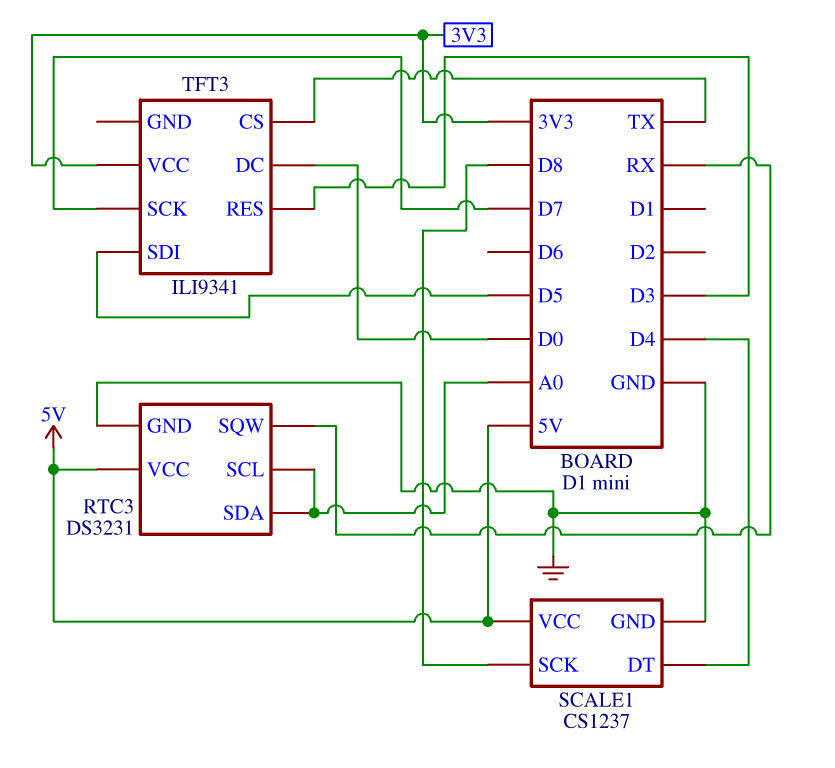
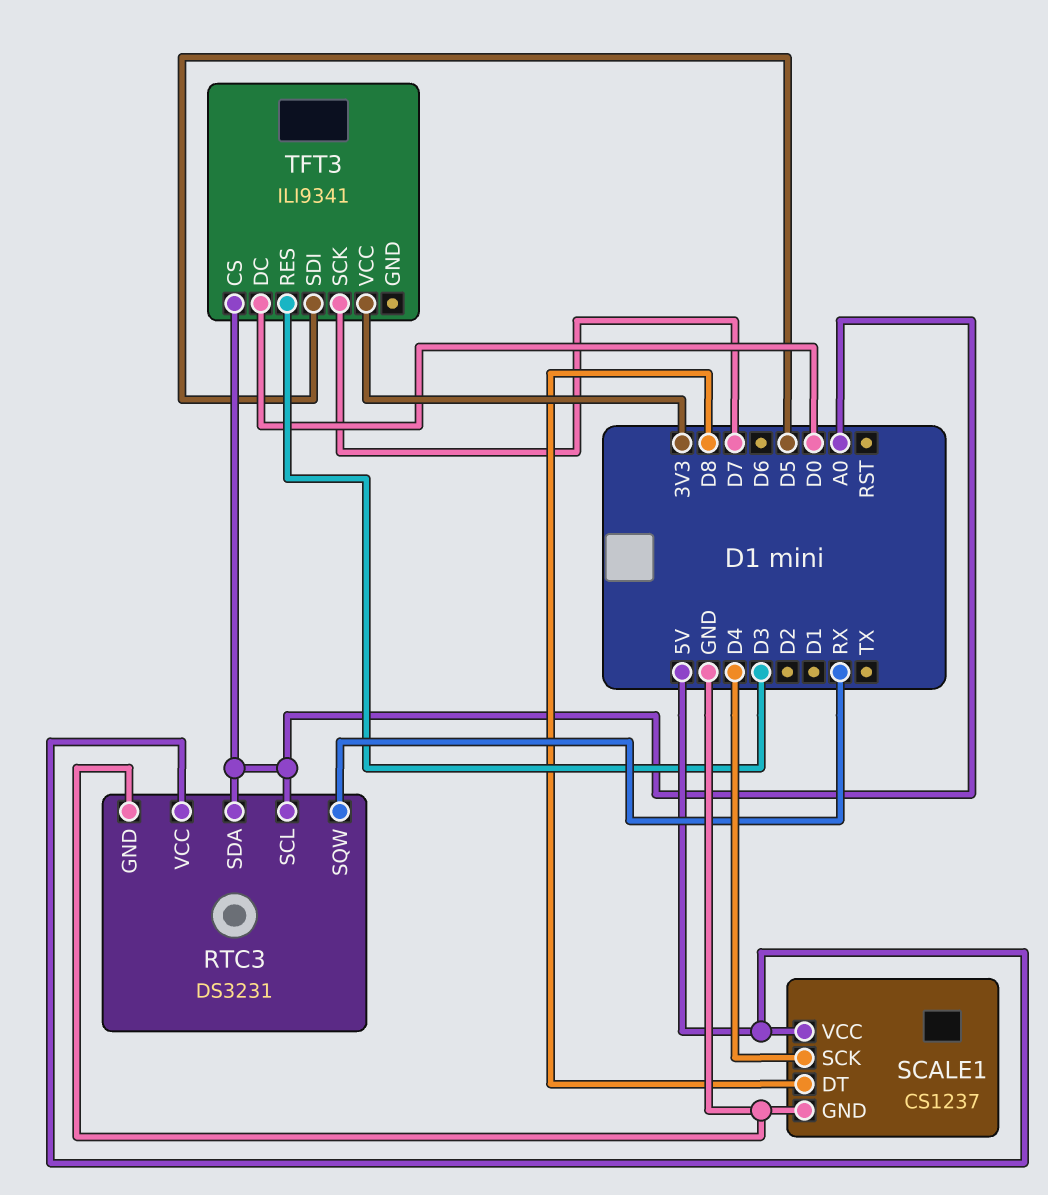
SCALE1 pin DT: D4 -> D8
SCALE1 pin SCK: D8 -> D4
TFT3 pin CS: TX -> A0

